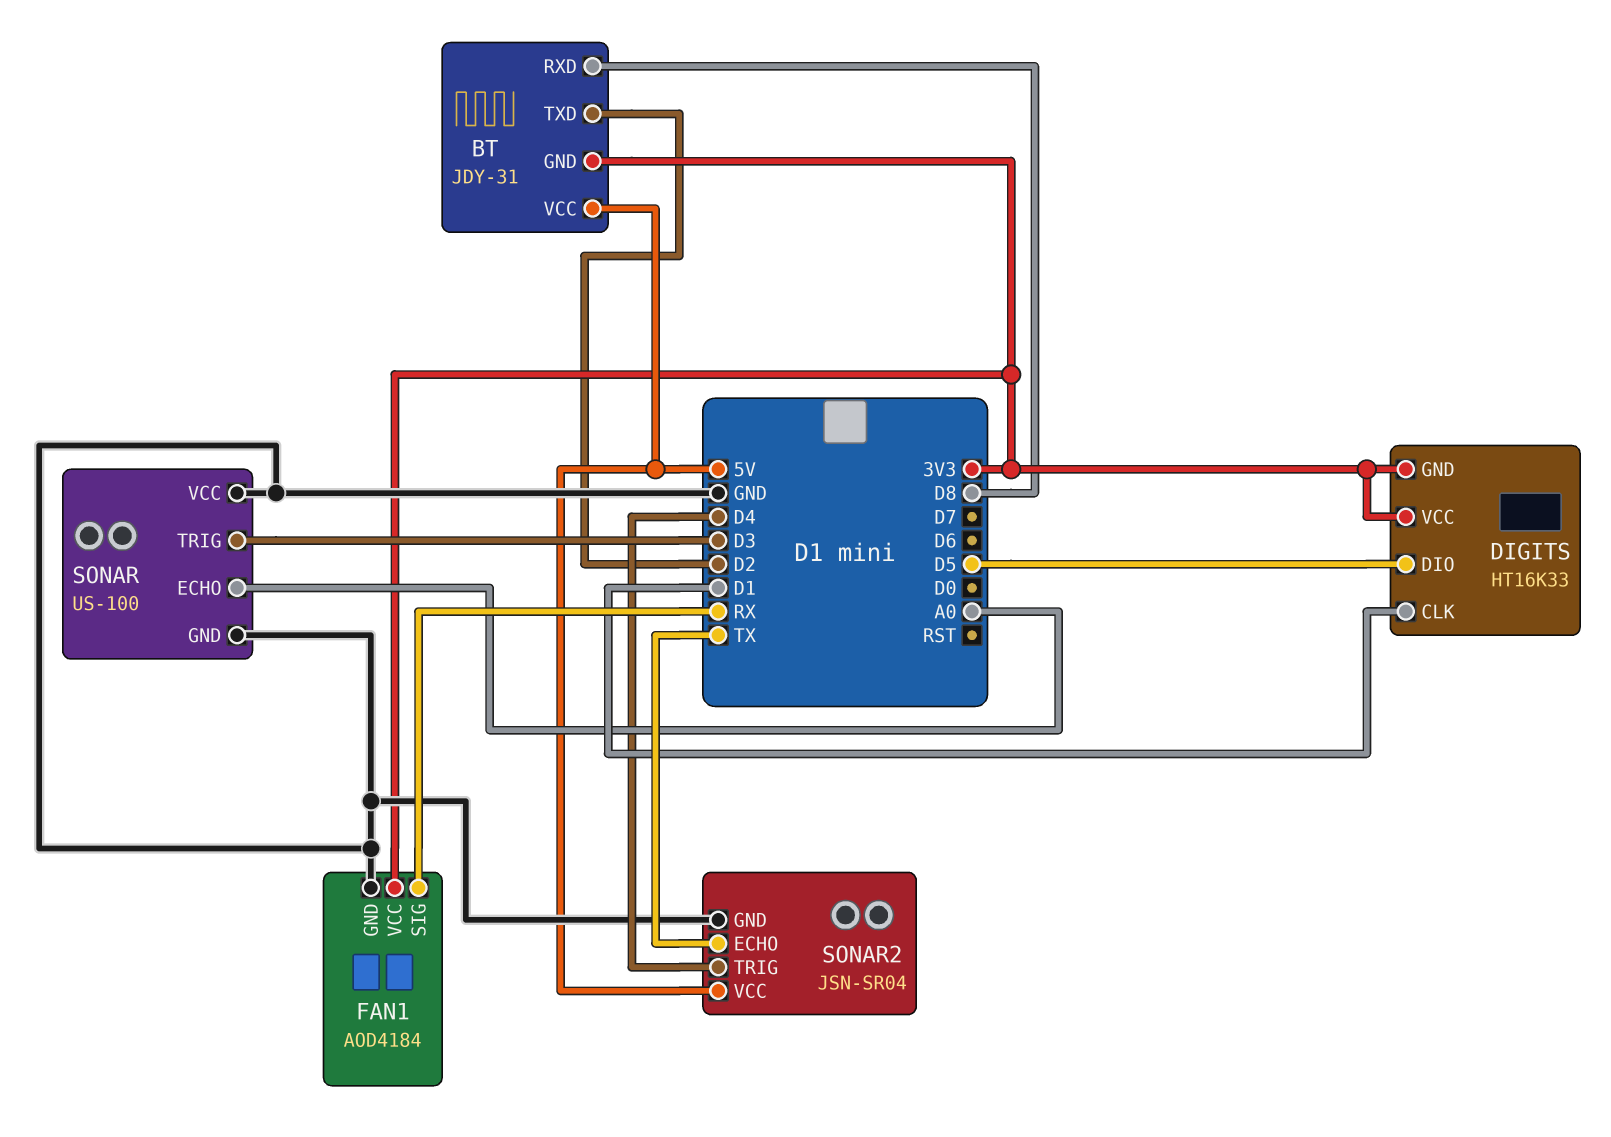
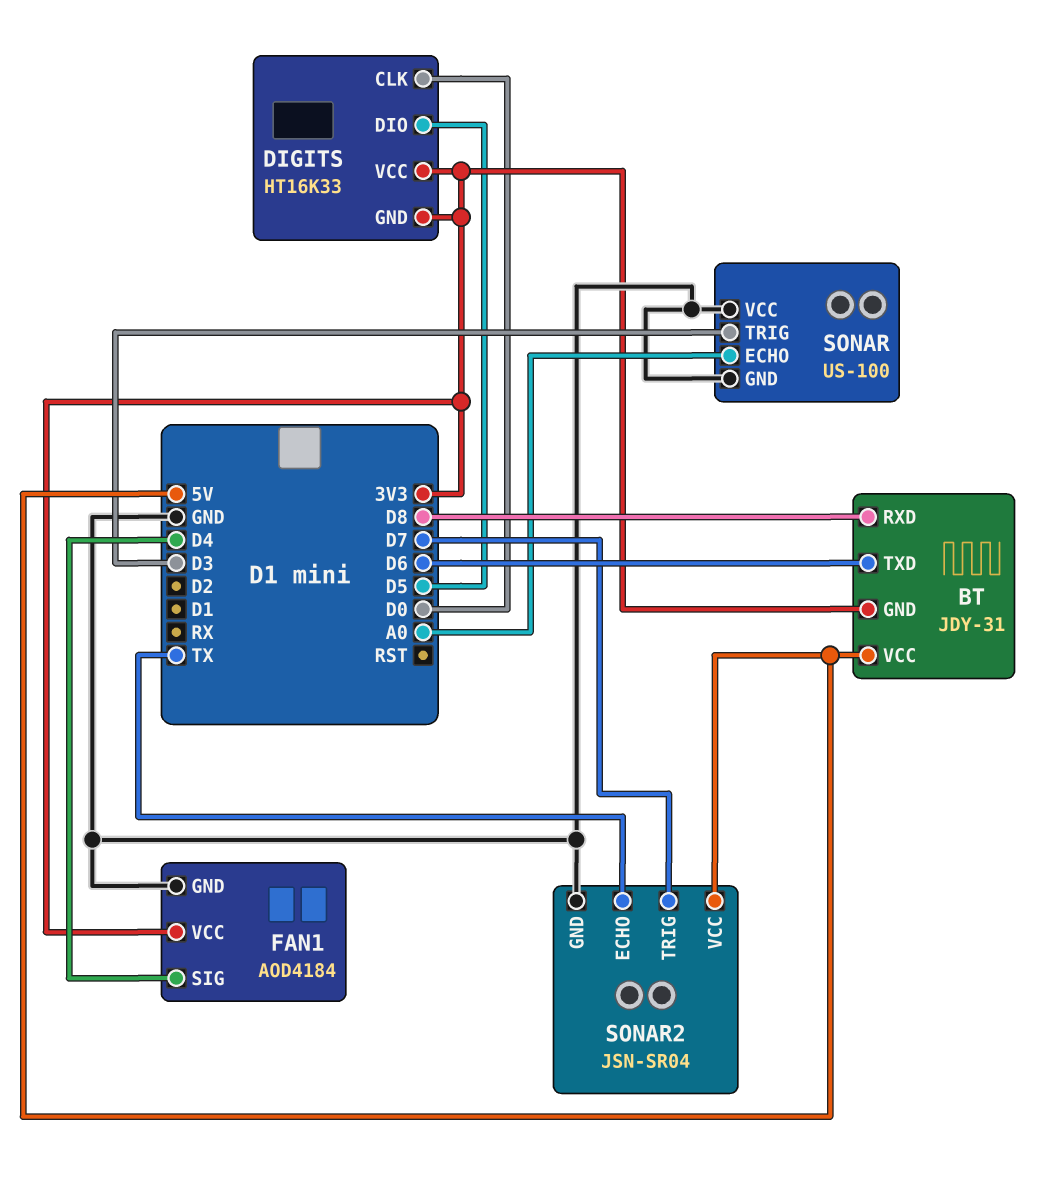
BT pin TXD: D2 -> D6
DIGITS pin CLK: D1 -> D0
FAN1 pin SIG: RX -> D4
SONAR2 pin TRIG: D4 -> D7

